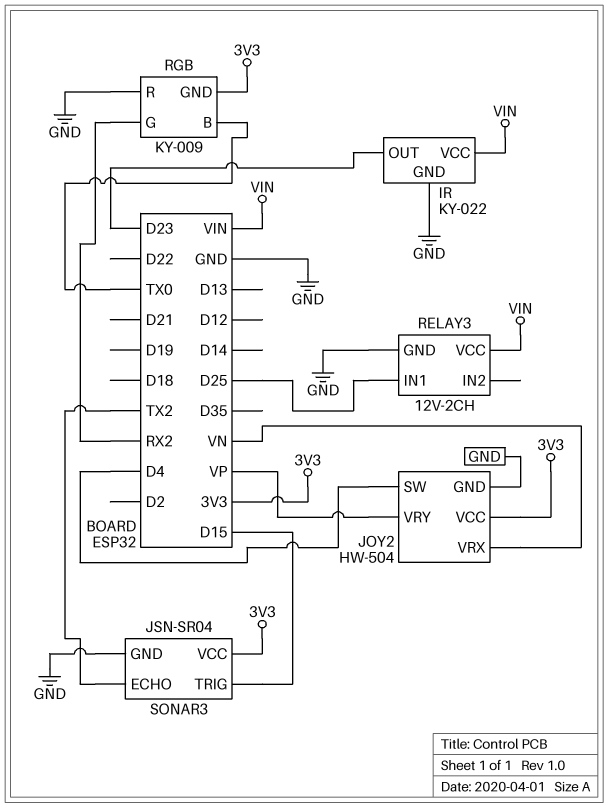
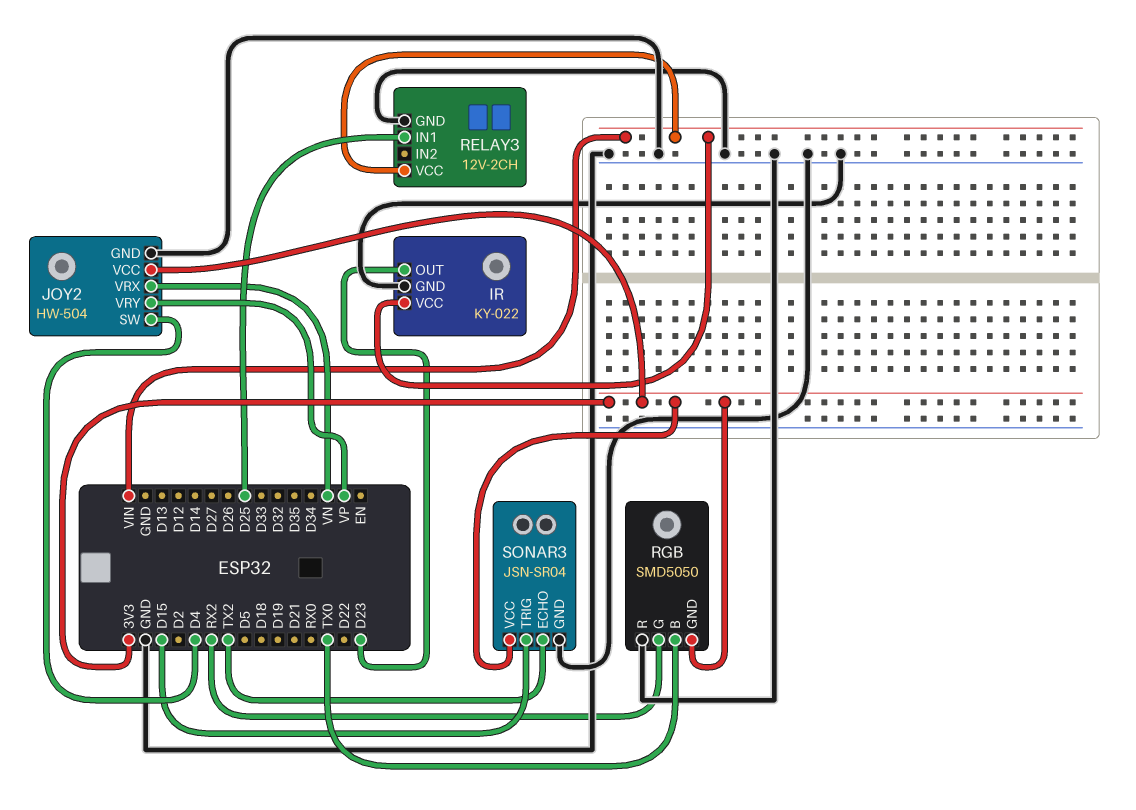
RGB: KY-009 -> SMD5050

